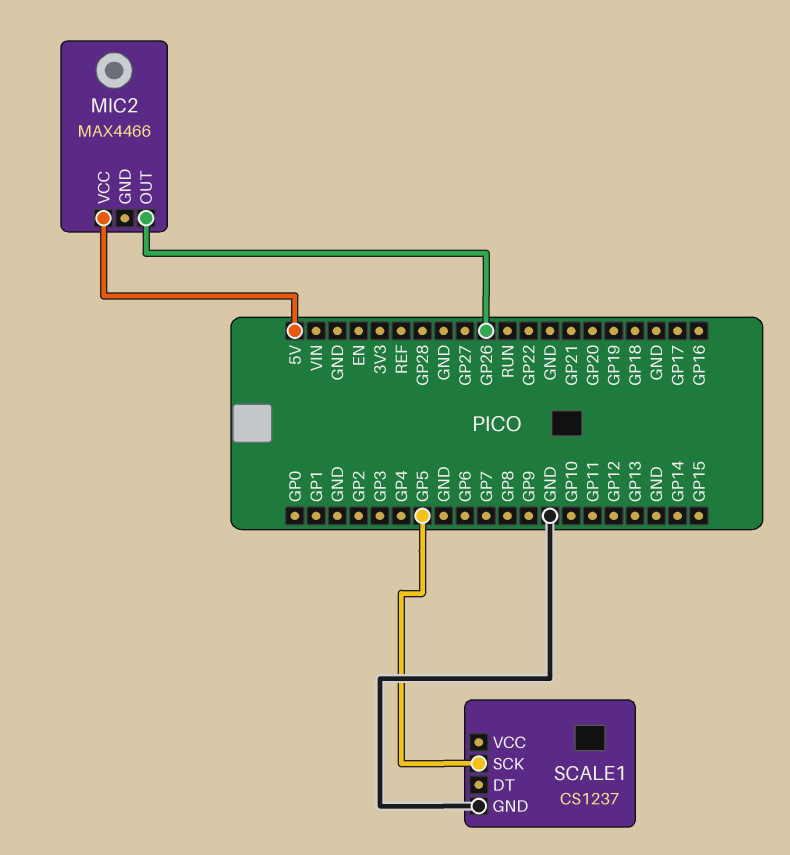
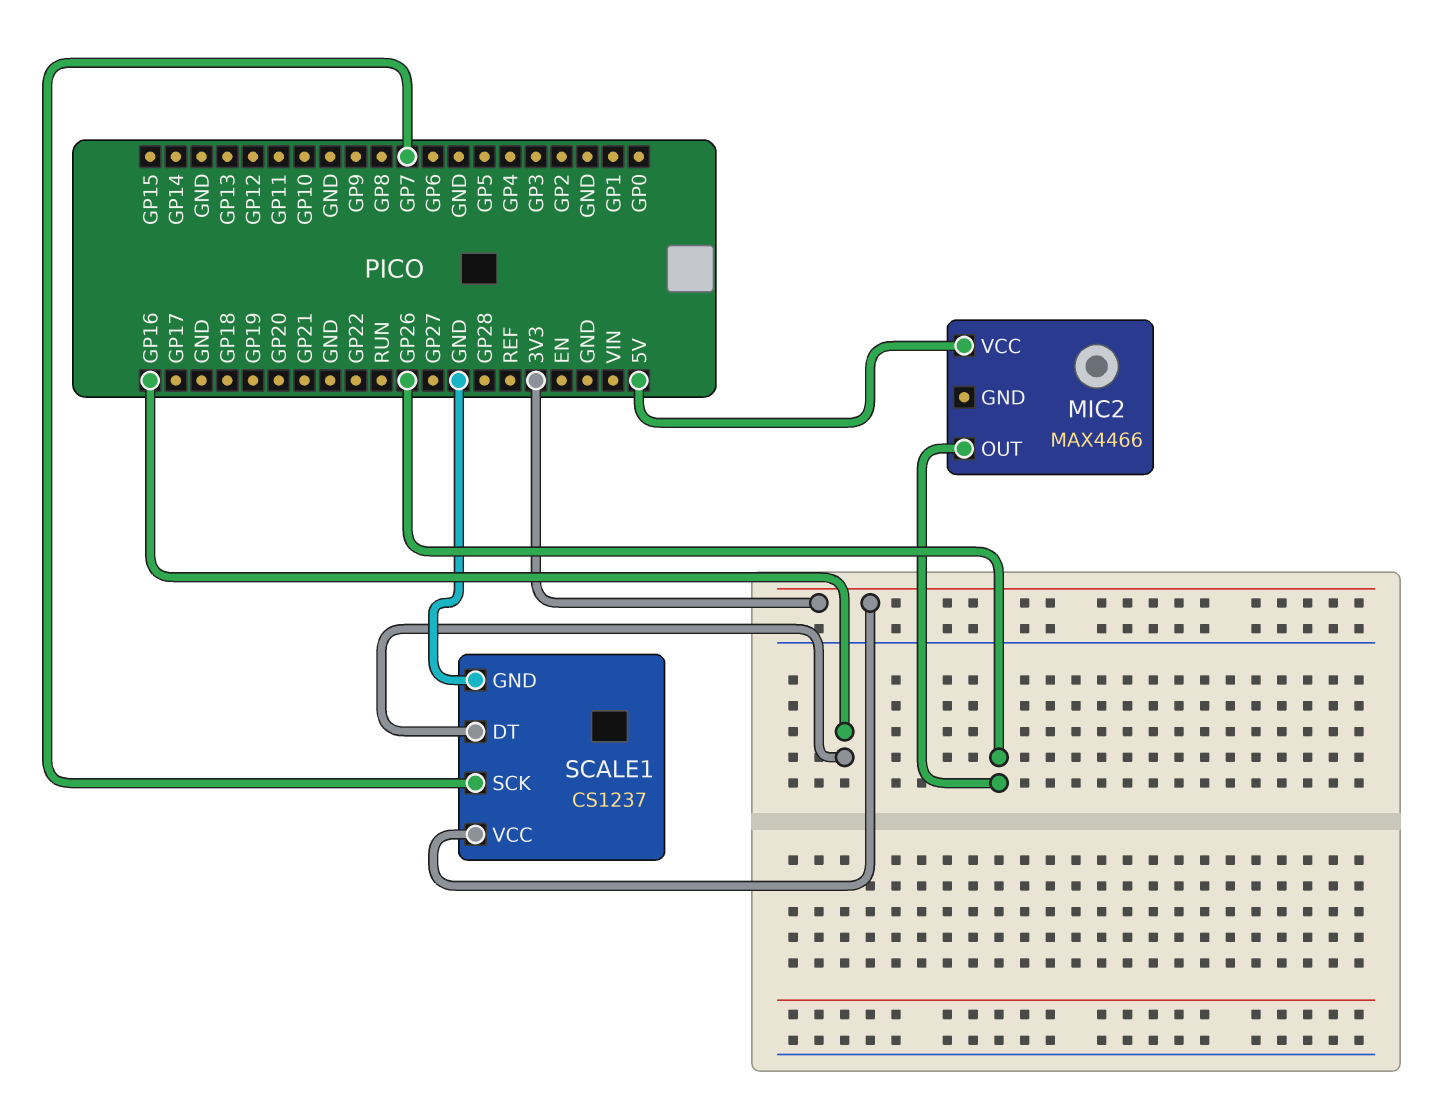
SCALE1 pin DT: none -> GP16
SCALE1 pin SCK: GP5 -> GP7
SCALE1 pin VCC: none -> 3V3

